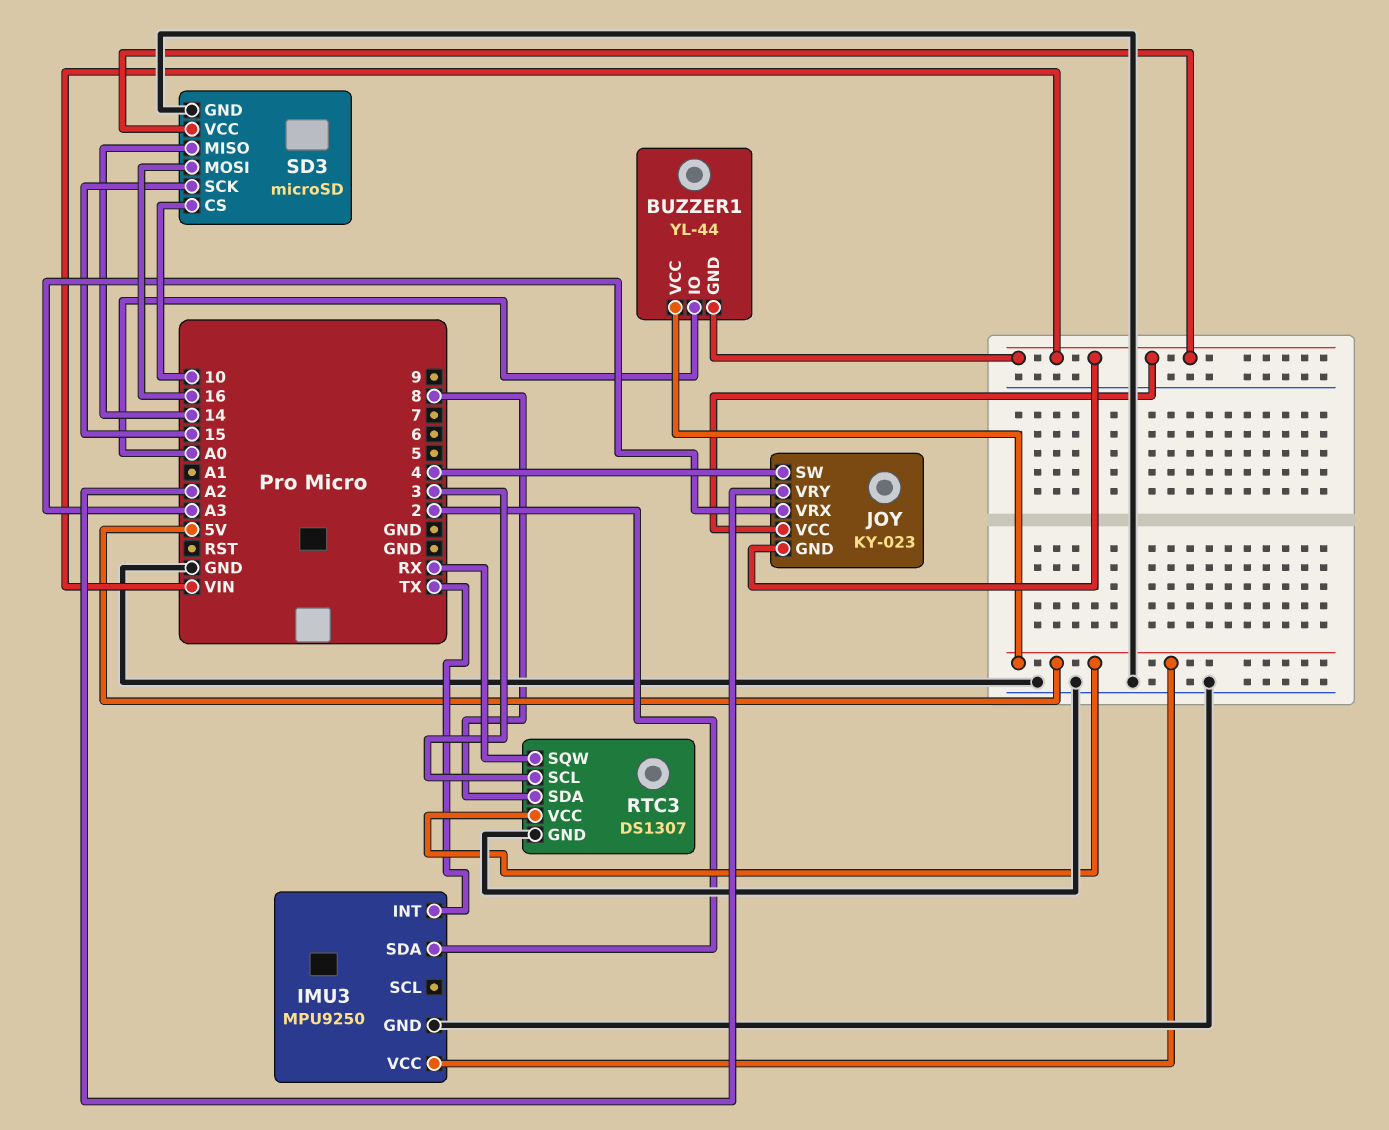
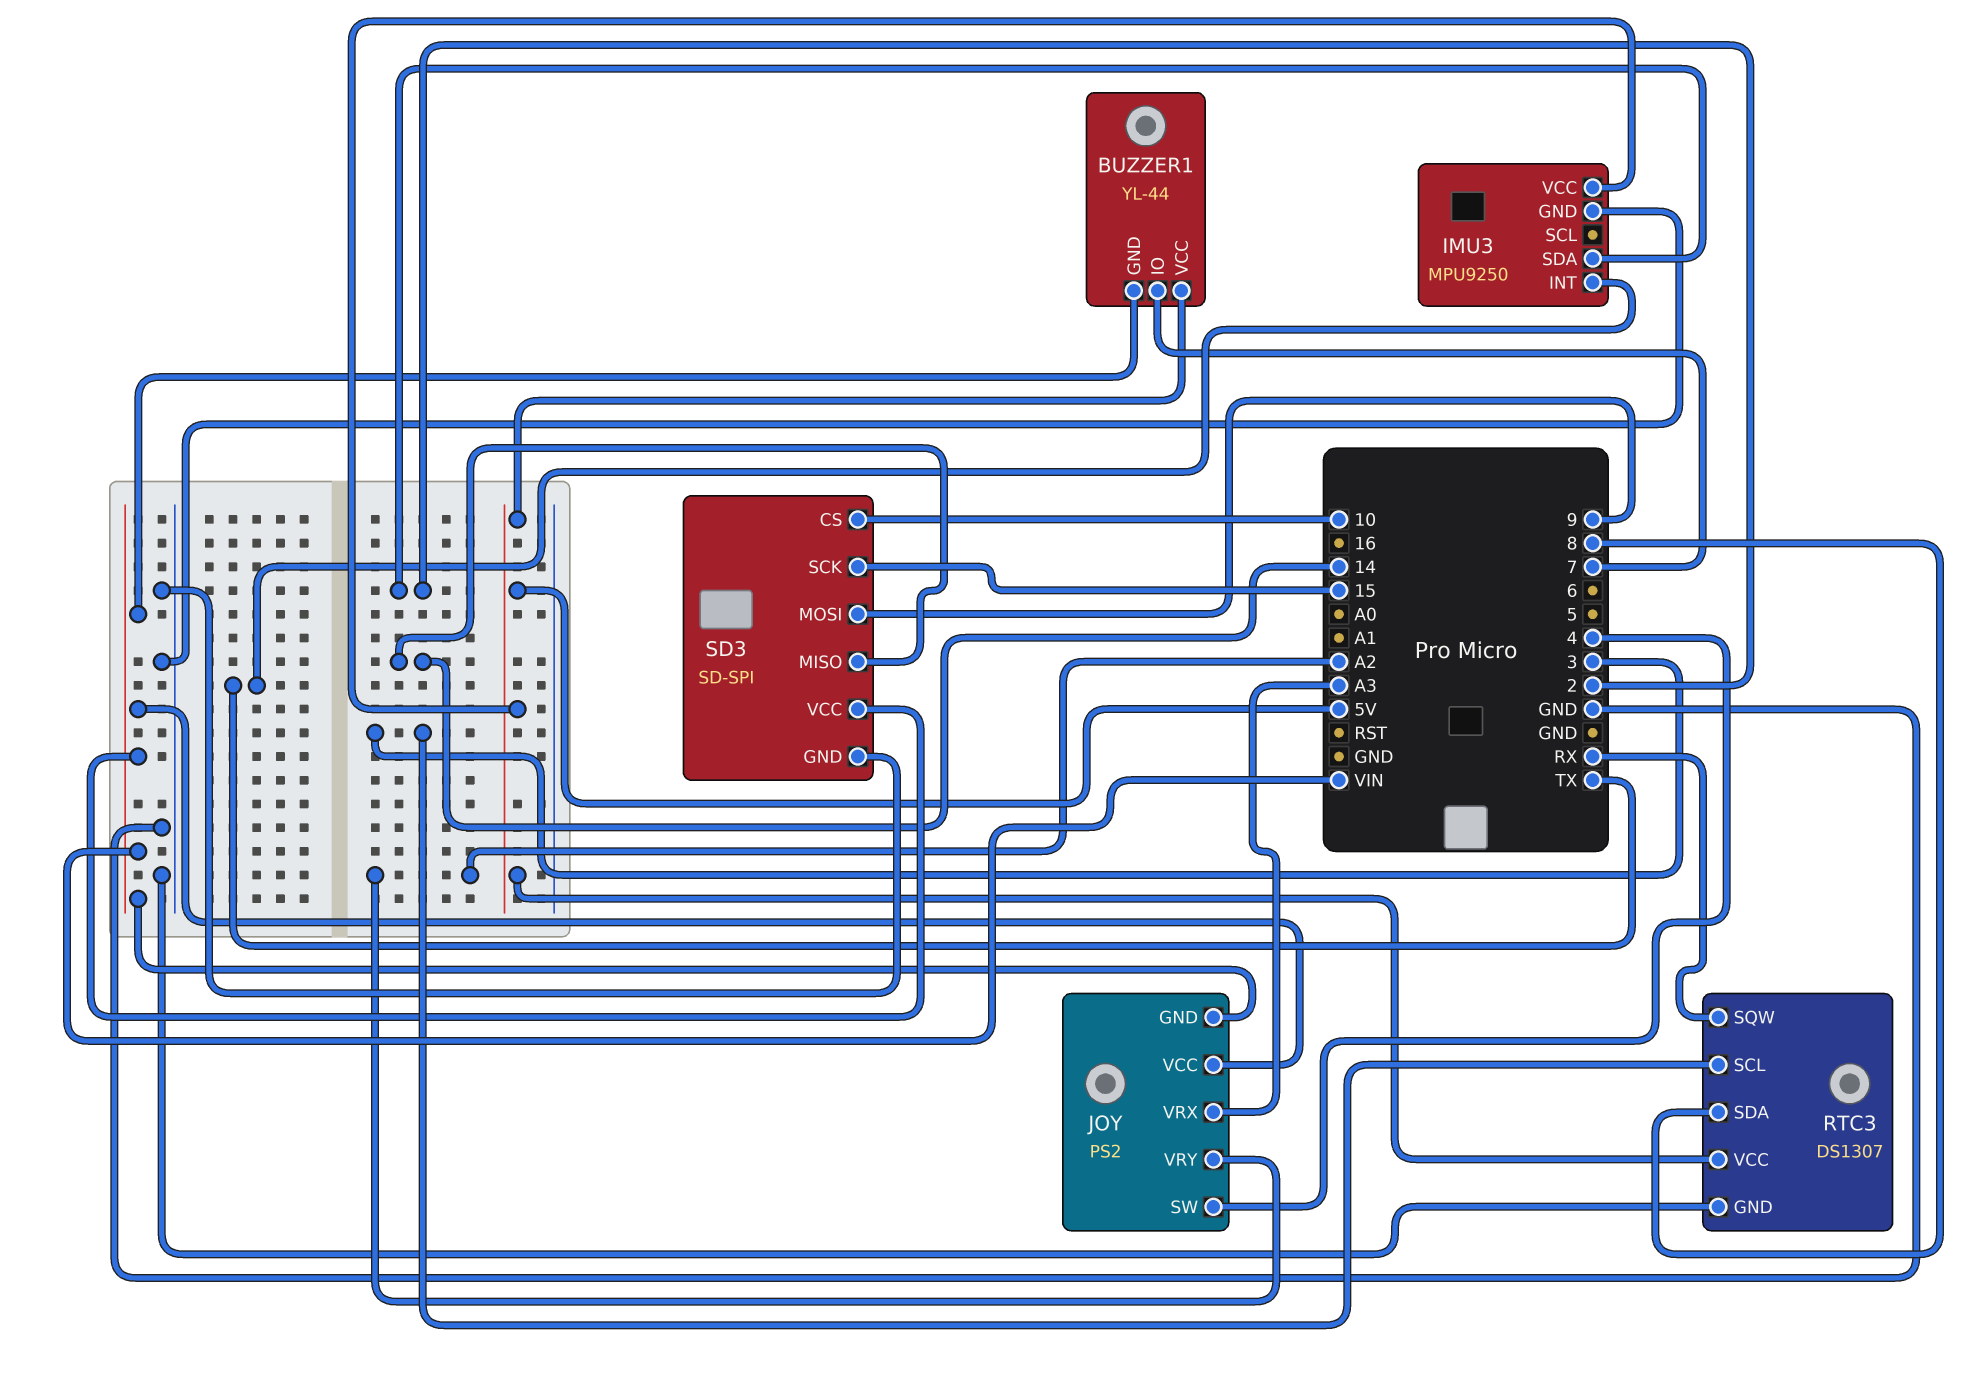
BUZZER1 pin IO: A0 -> 7
JOY: KY-023 -> PS2
SD3: microSD -> SD-SPI
SD3 pin MOSI: 16 -> 9

